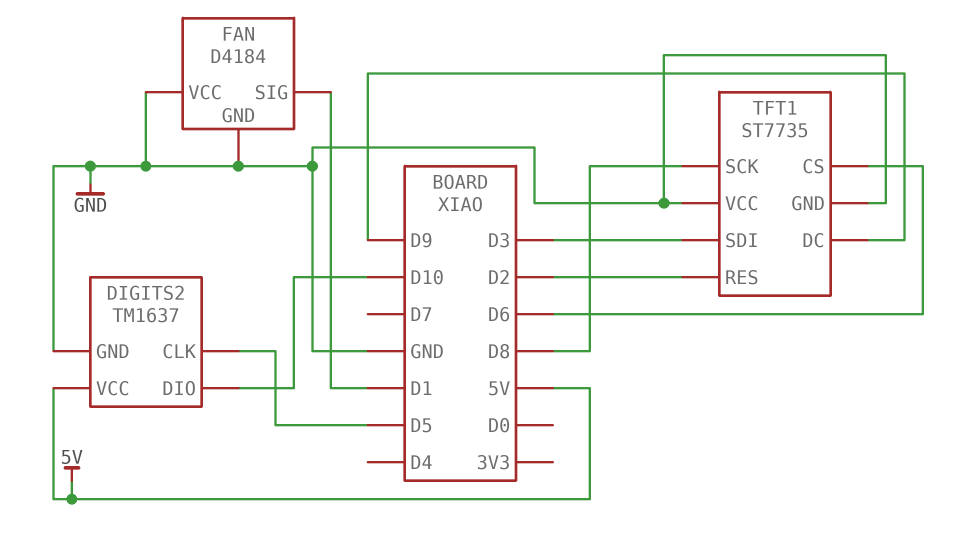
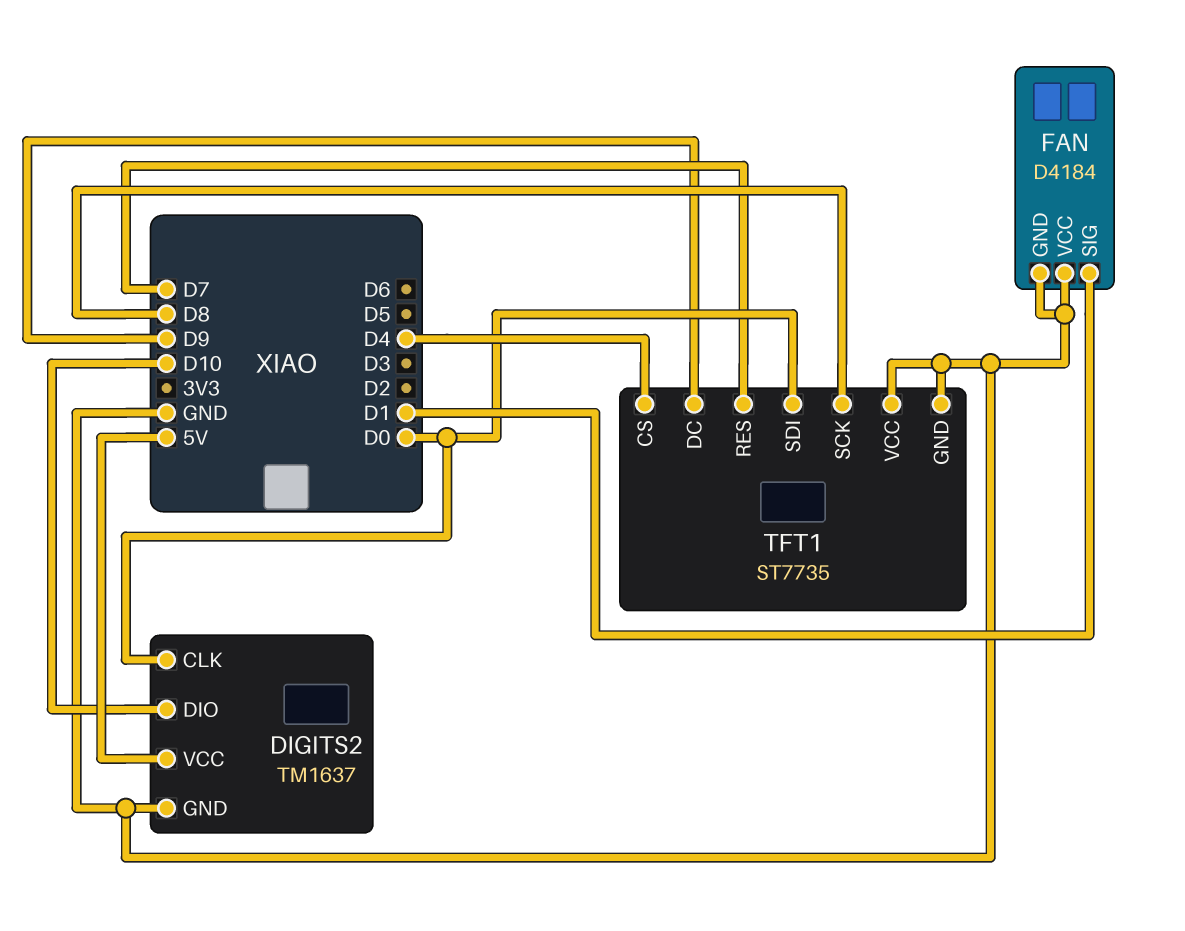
DIGITS2 pin CLK: D5 -> D0
TFT1 pin CS: D6 -> D4
TFT1 pin RES: D2 -> D7
TFT1 pin SDI: D3 -> D0

